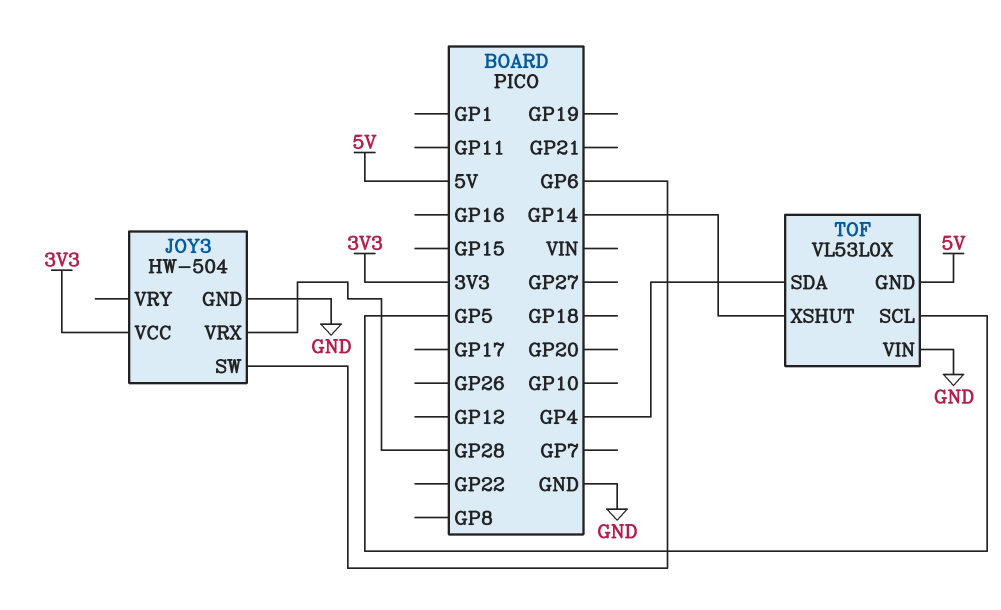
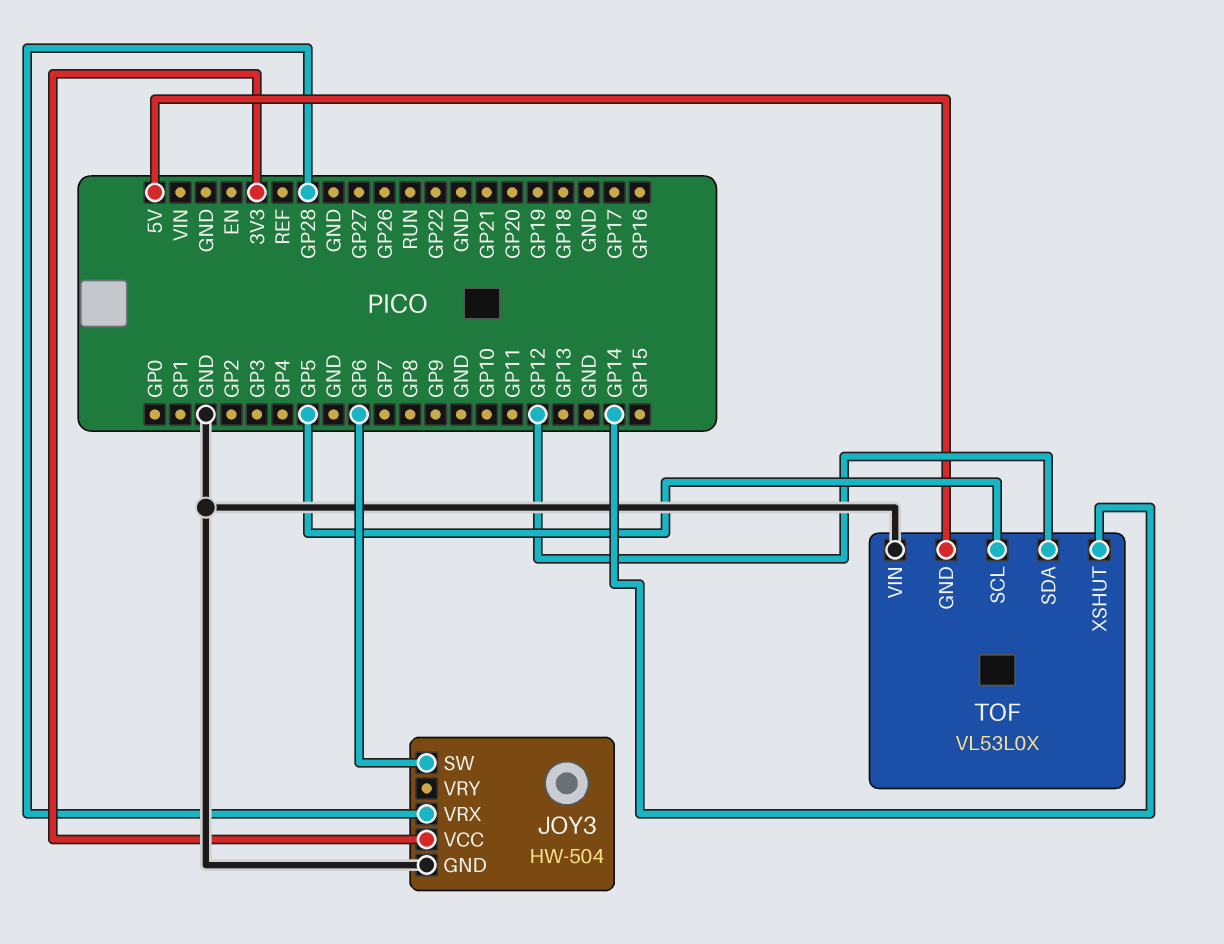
TOF pin SDA: GP4 -> GP12

